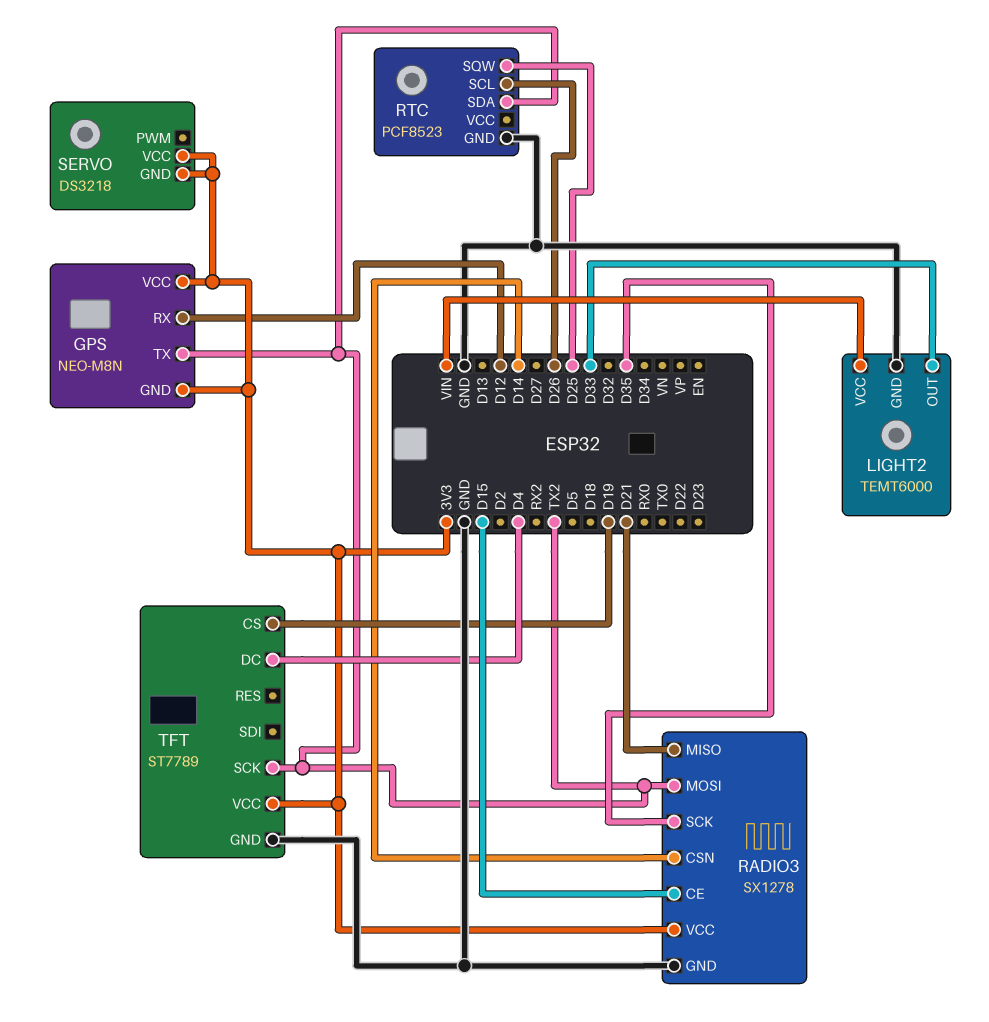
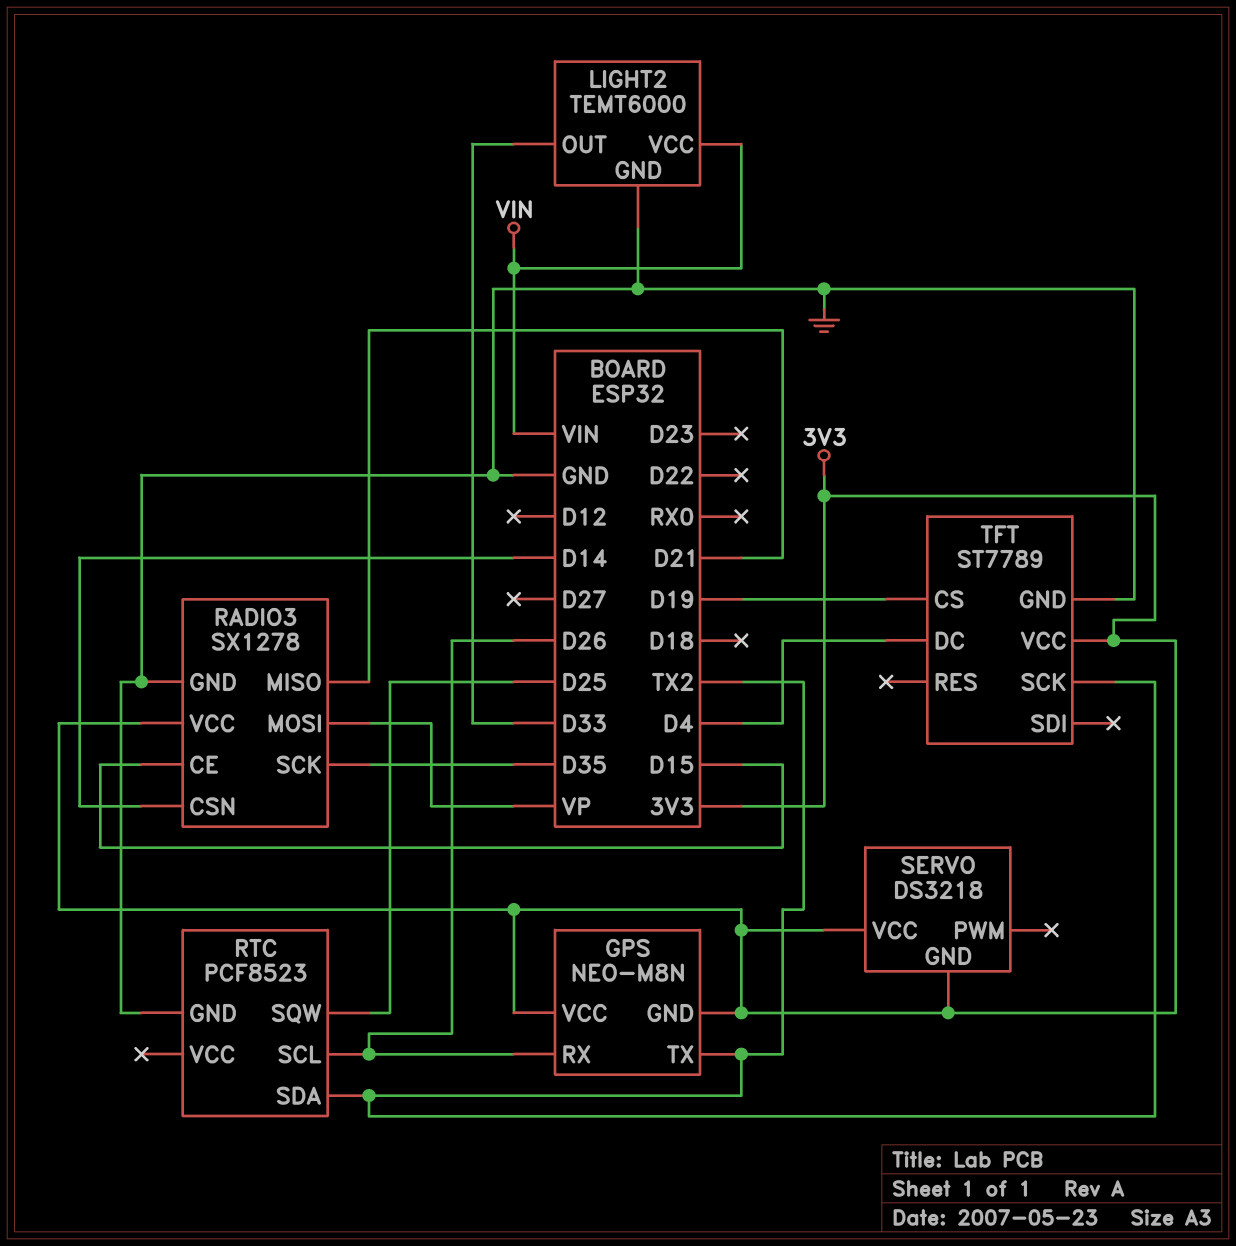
GPS pin RX: D12 -> D26
RADIO3 pin MOSI: TX2 -> VP

